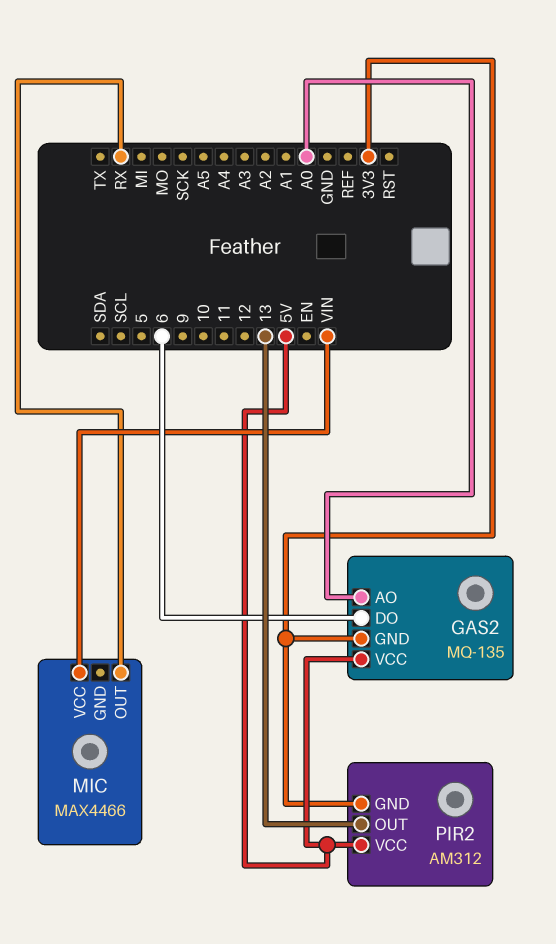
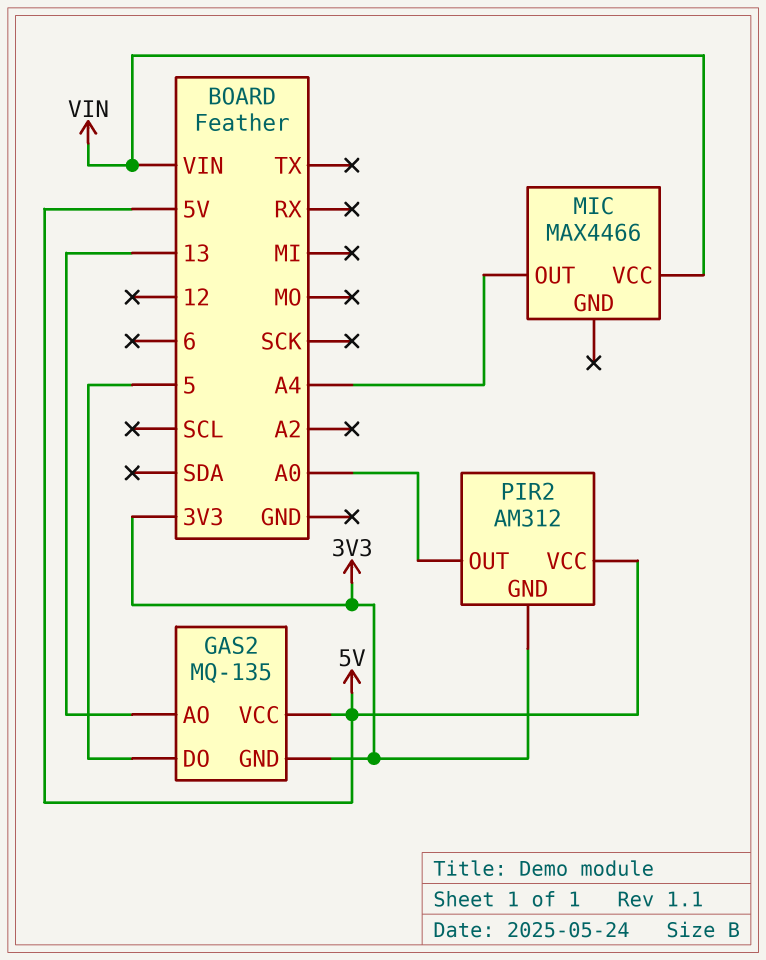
GAS2 pin AO: A0 -> 13
GAS2 pin DO: 6 -> 5
MIC pin OUT: RX -> A4
PIR2 pin OUT: 13 -> A0

